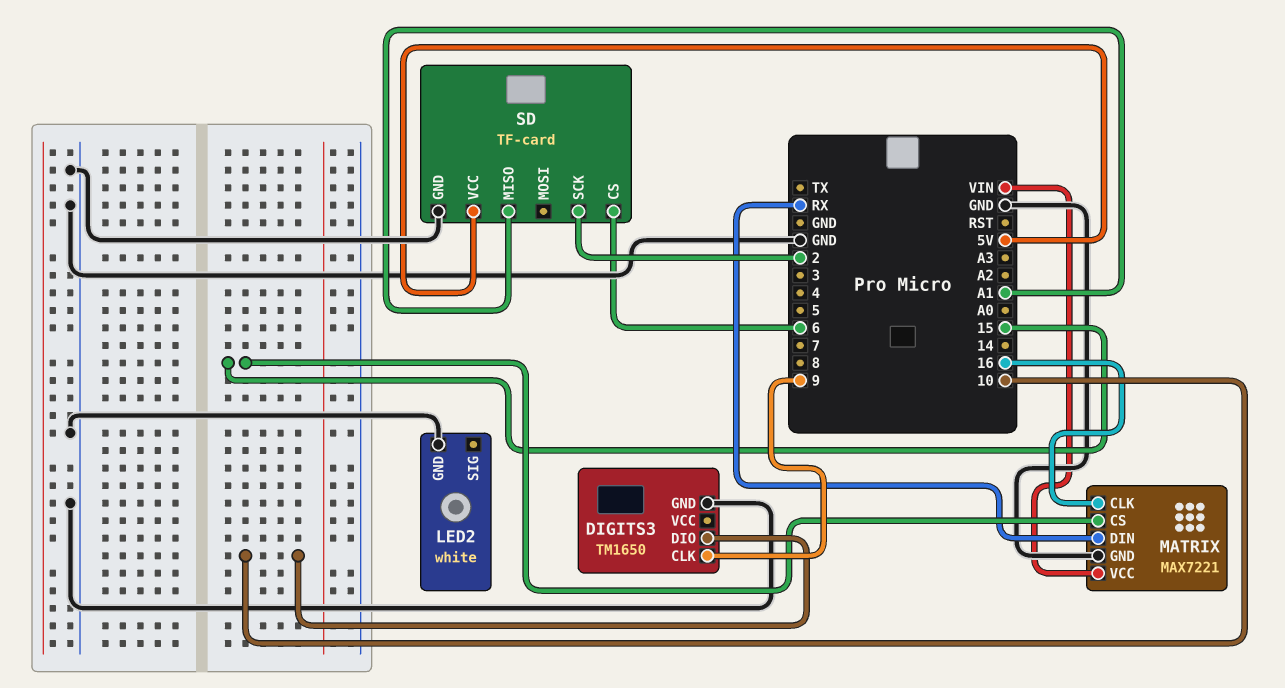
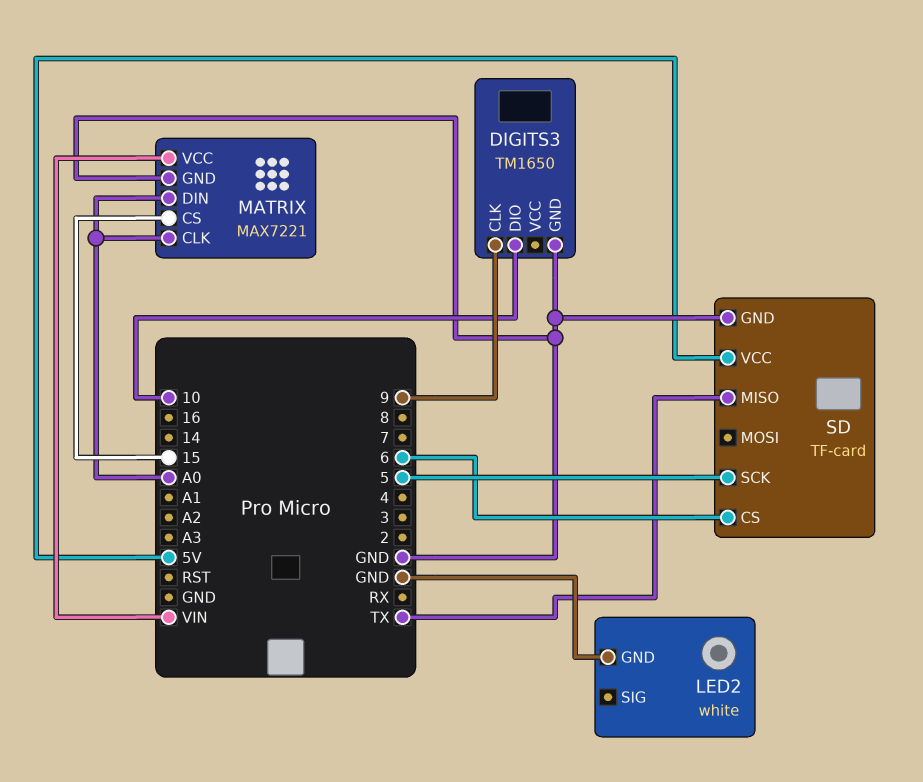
MATRIX pin CLK: 16 -> A0
MATRIX pin DIN: RX -> A0
SD pin MISO: A1 -> TX
SD pin SCK: 2 -> 5

